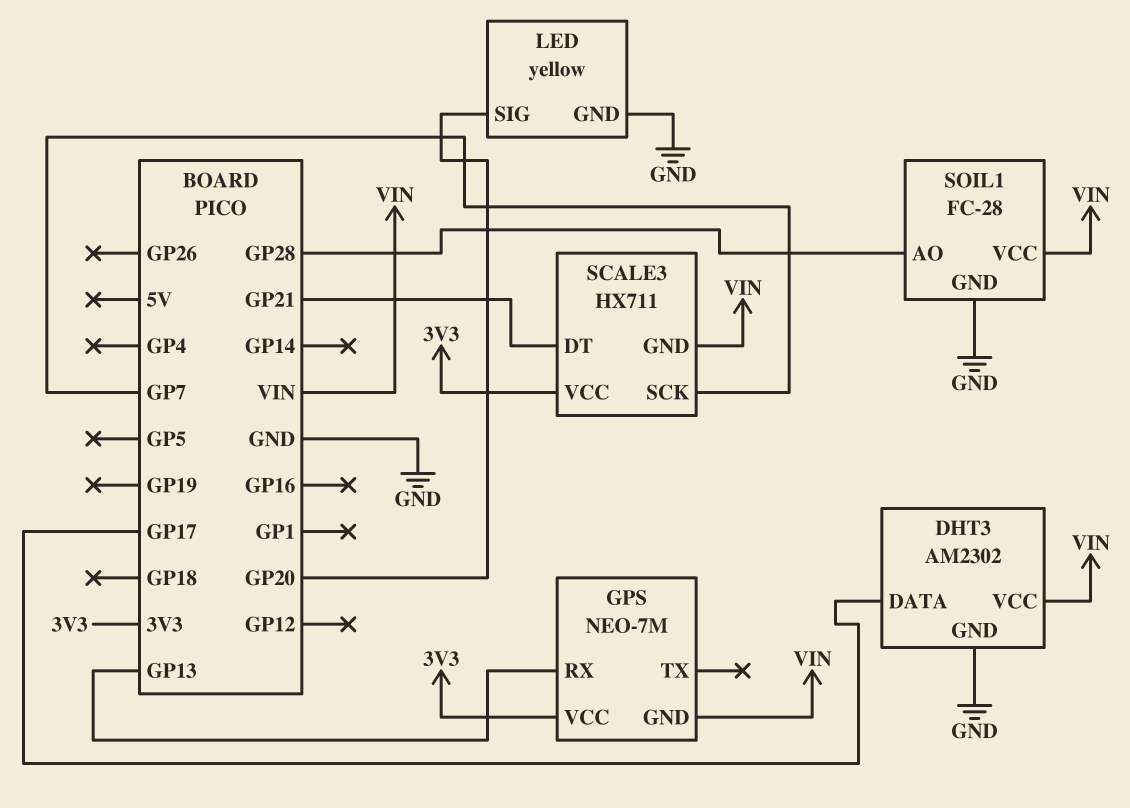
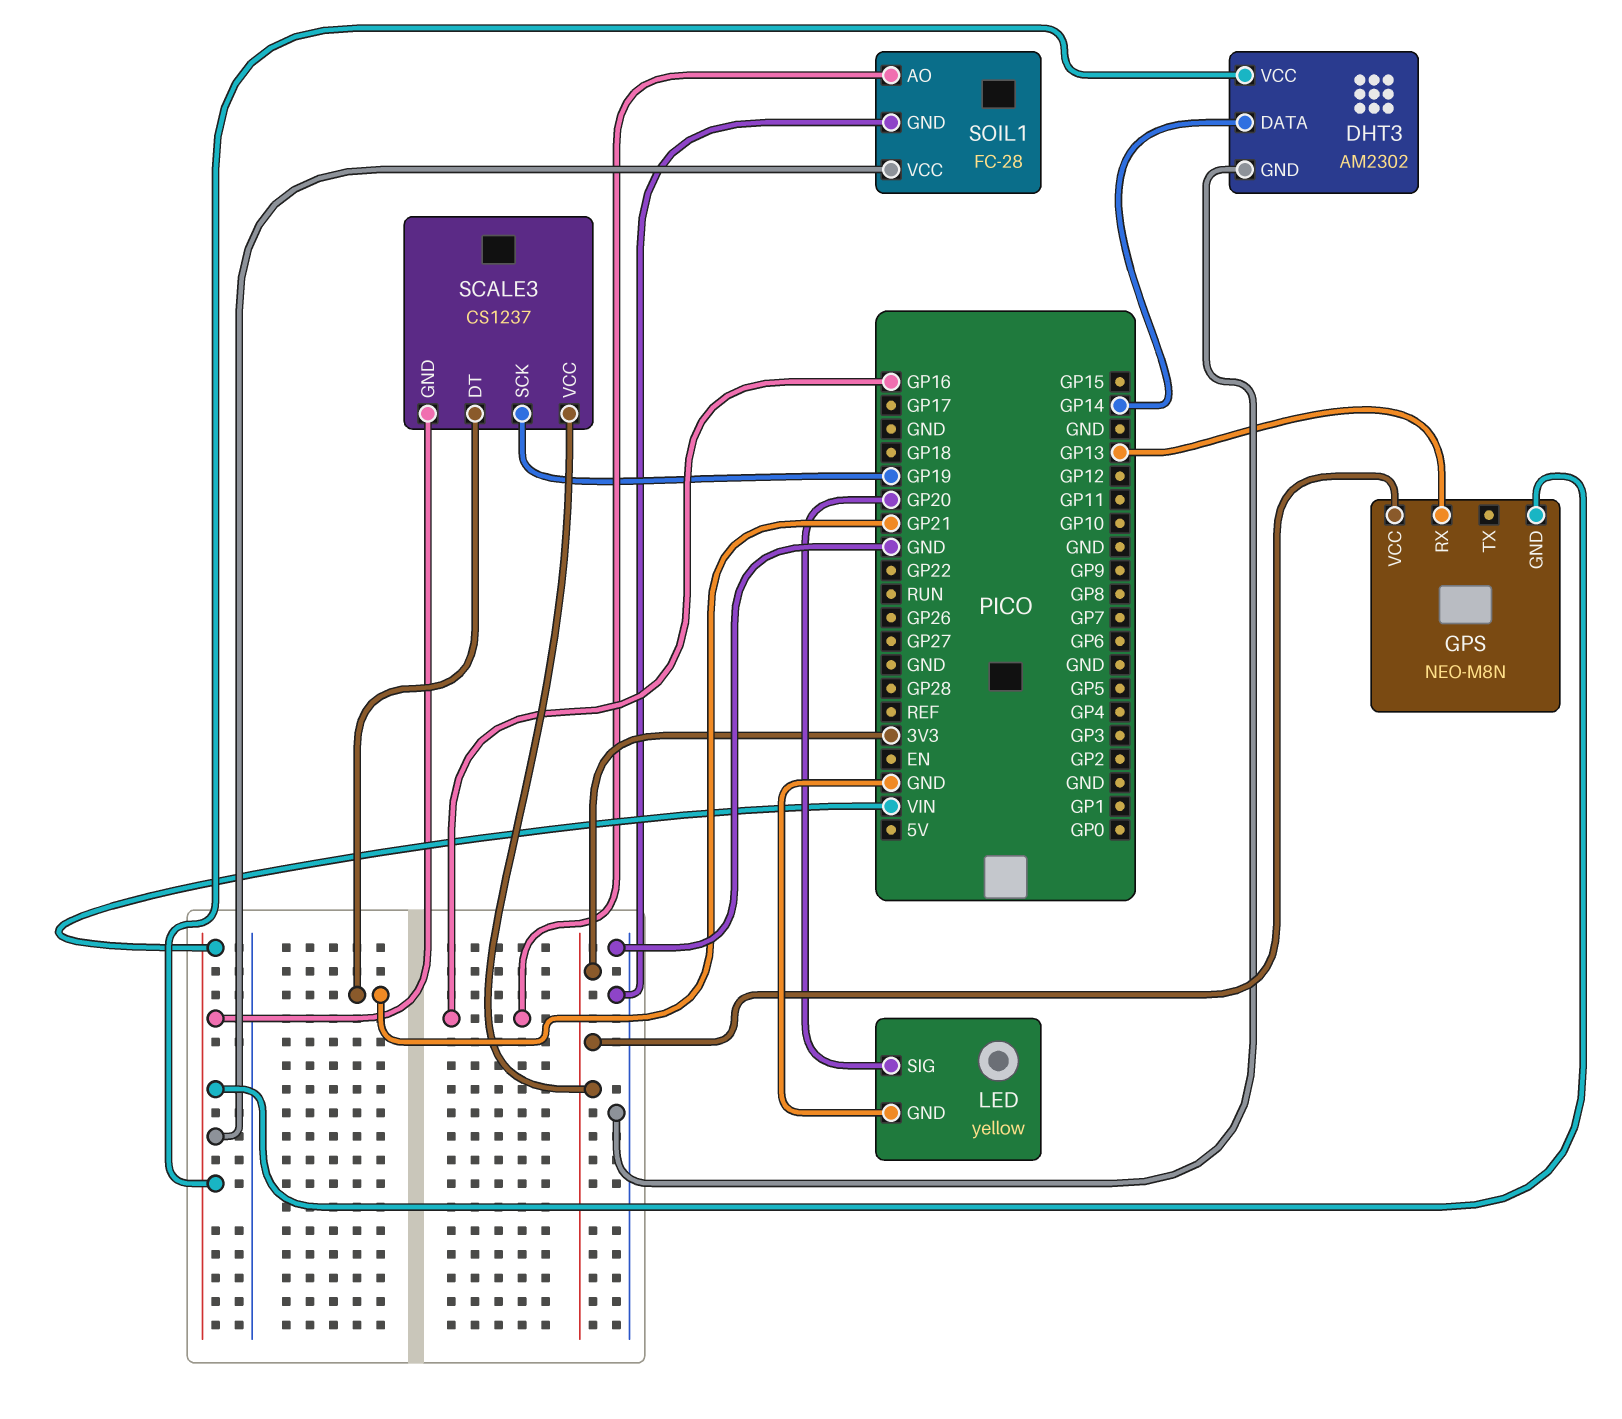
DHT3 pin DATA: GP17 -> GP14
GPS: NEO-7M -> NEO-M8N
SCALE3: HX711 -> CS1237
SCALE3 pin SCK: GP7 -> GP19
SOIL1 pin AO: GP28 -> GP16

